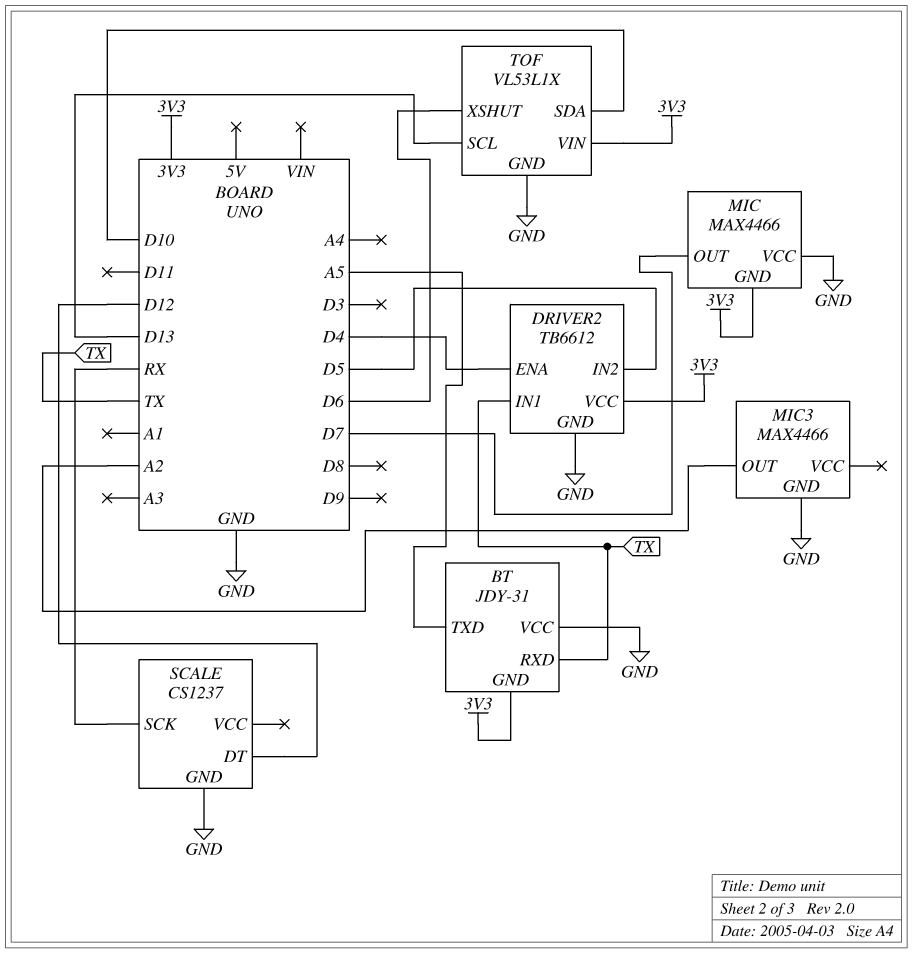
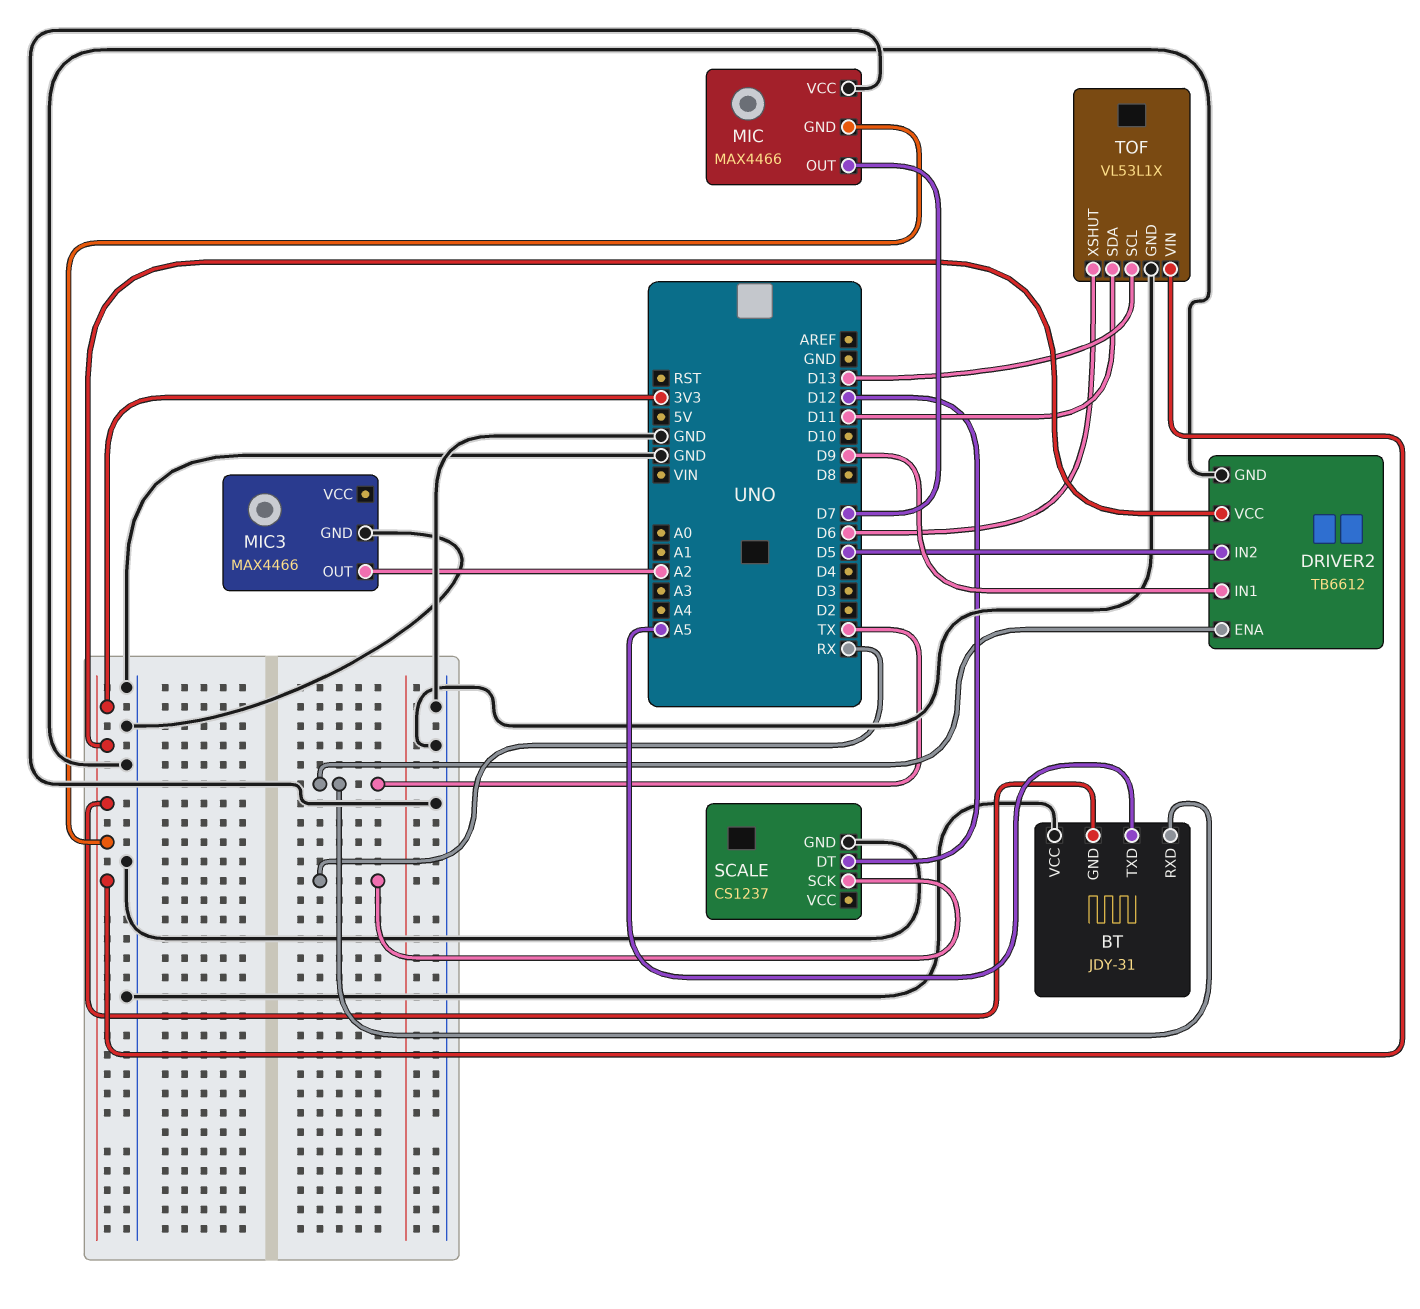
DRIVER2 pin ENA: D4 -> TX
DRIVER2 pin IN1: TX -> D9
TOF pin SDA: D10 -> D11

